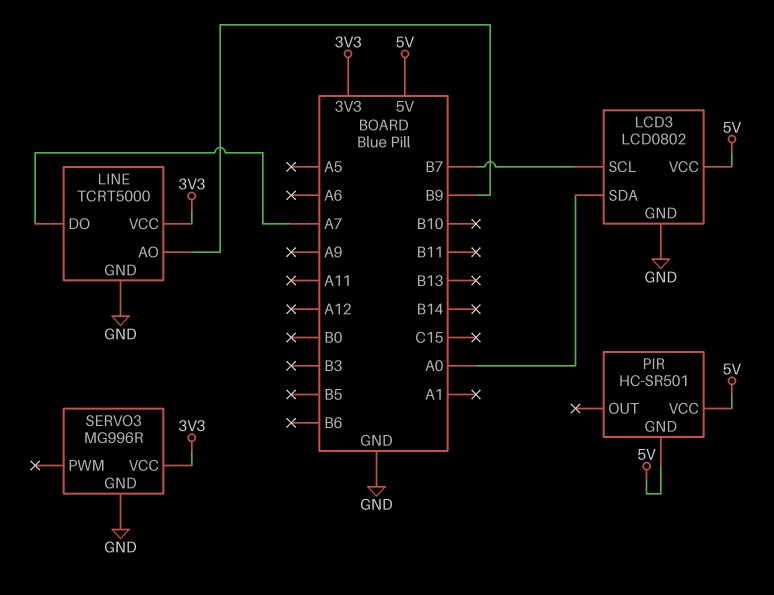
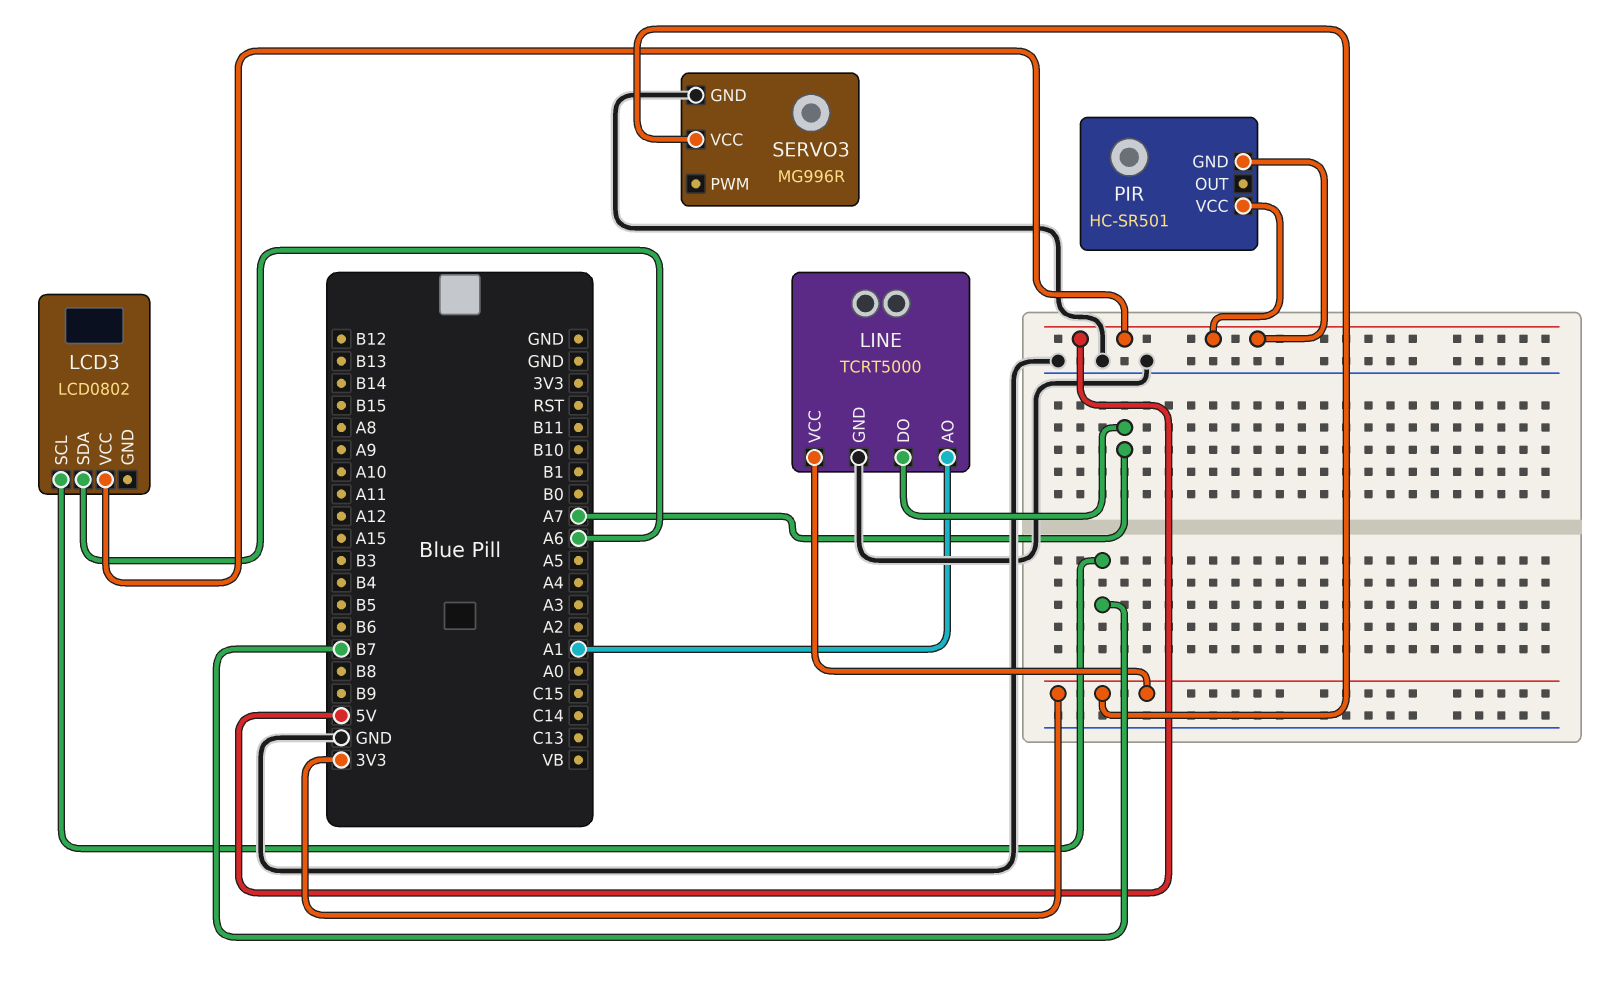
LCD3 pin GND: GND -> none
LCD3 pin SDA: A0 -> A6
LINE pin AO: B9 -> A1

